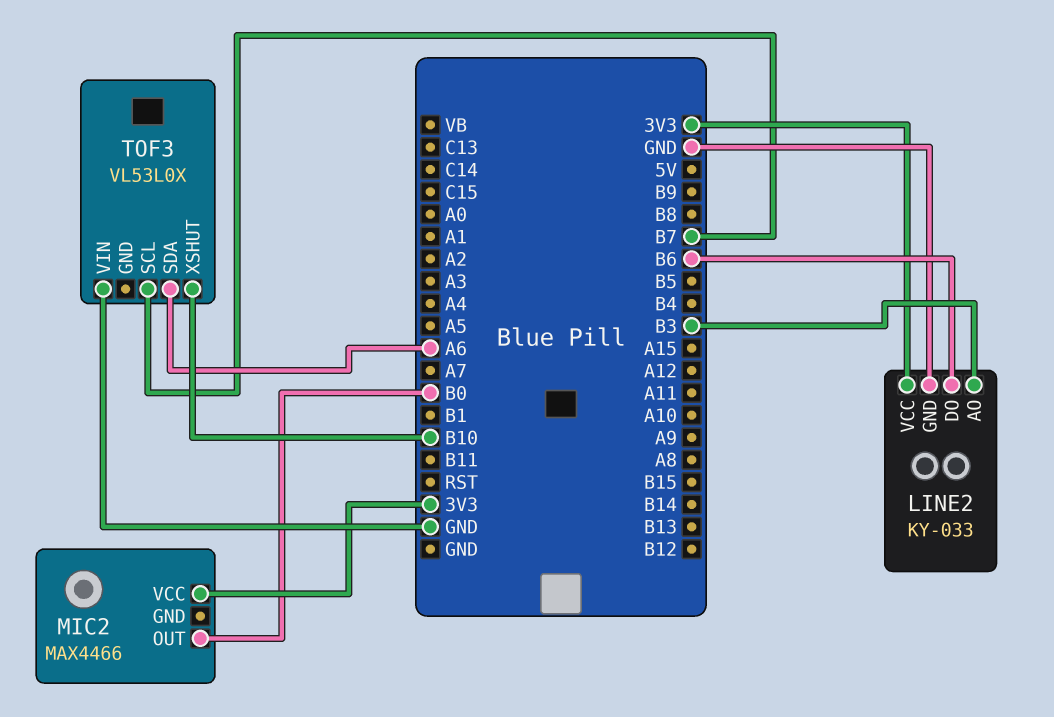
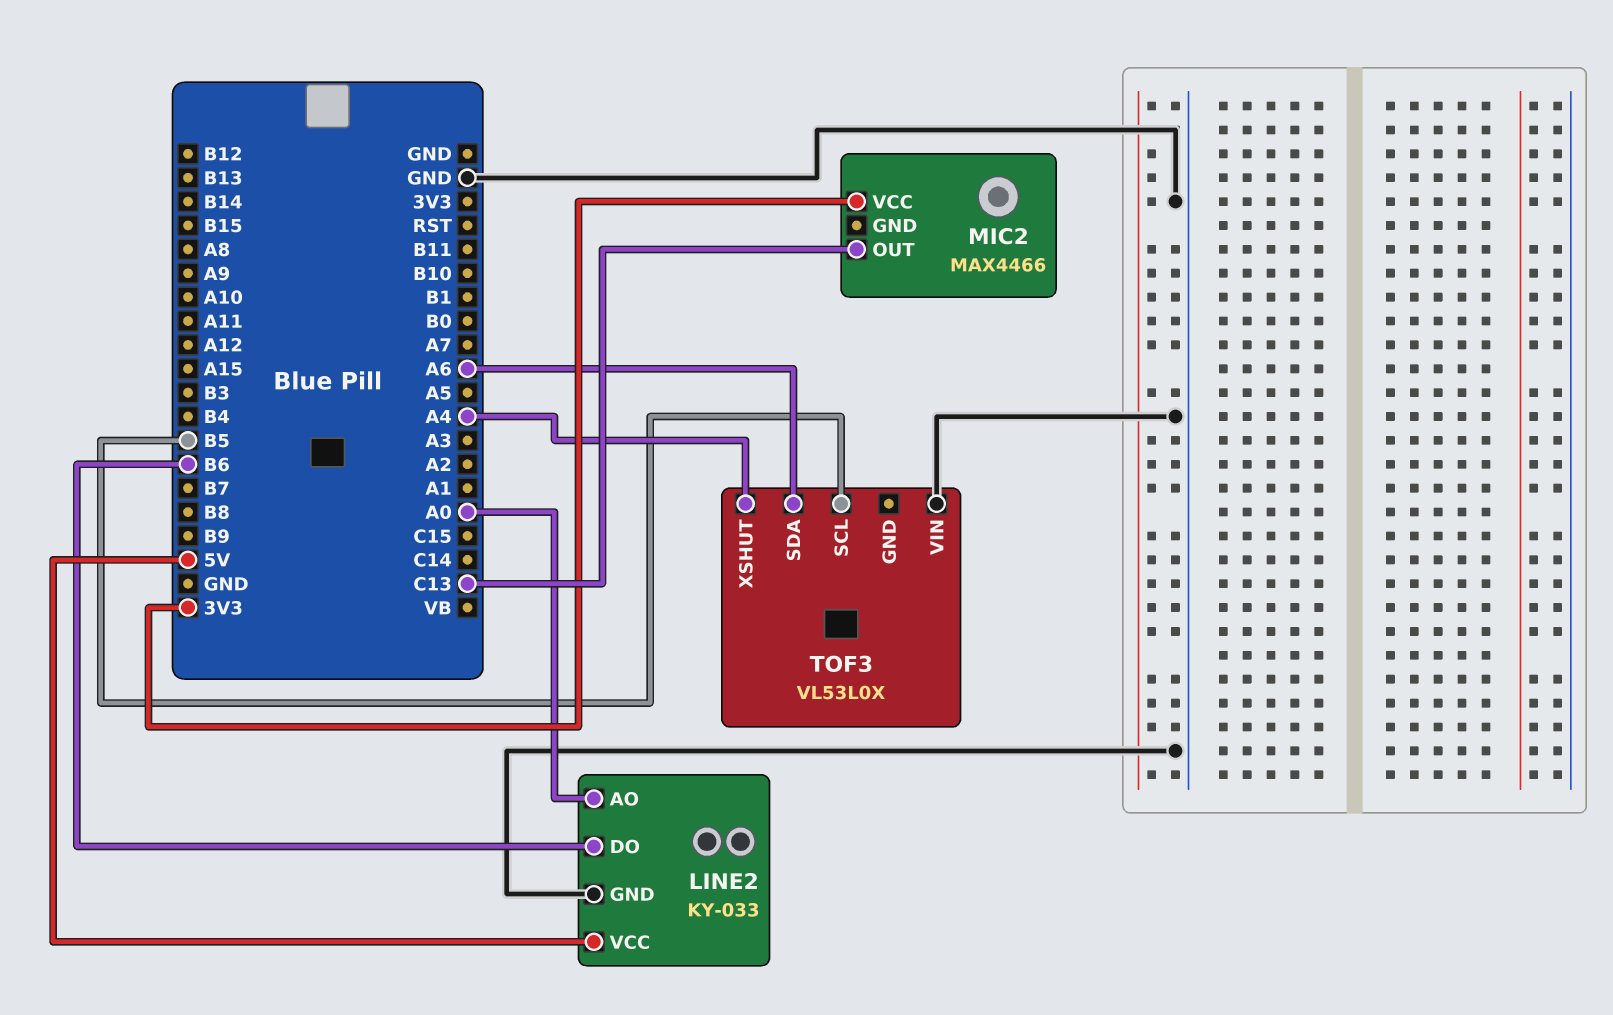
LINE2 pin AO: B3 -> A0
LINE2 pin VCC: 3V3 -> 5V
MIC2 pin OUT: B0 -> C13
TOF3 pin SCL: B7 -> B5
TOF3 pin XSHUT: B10 -> A4

